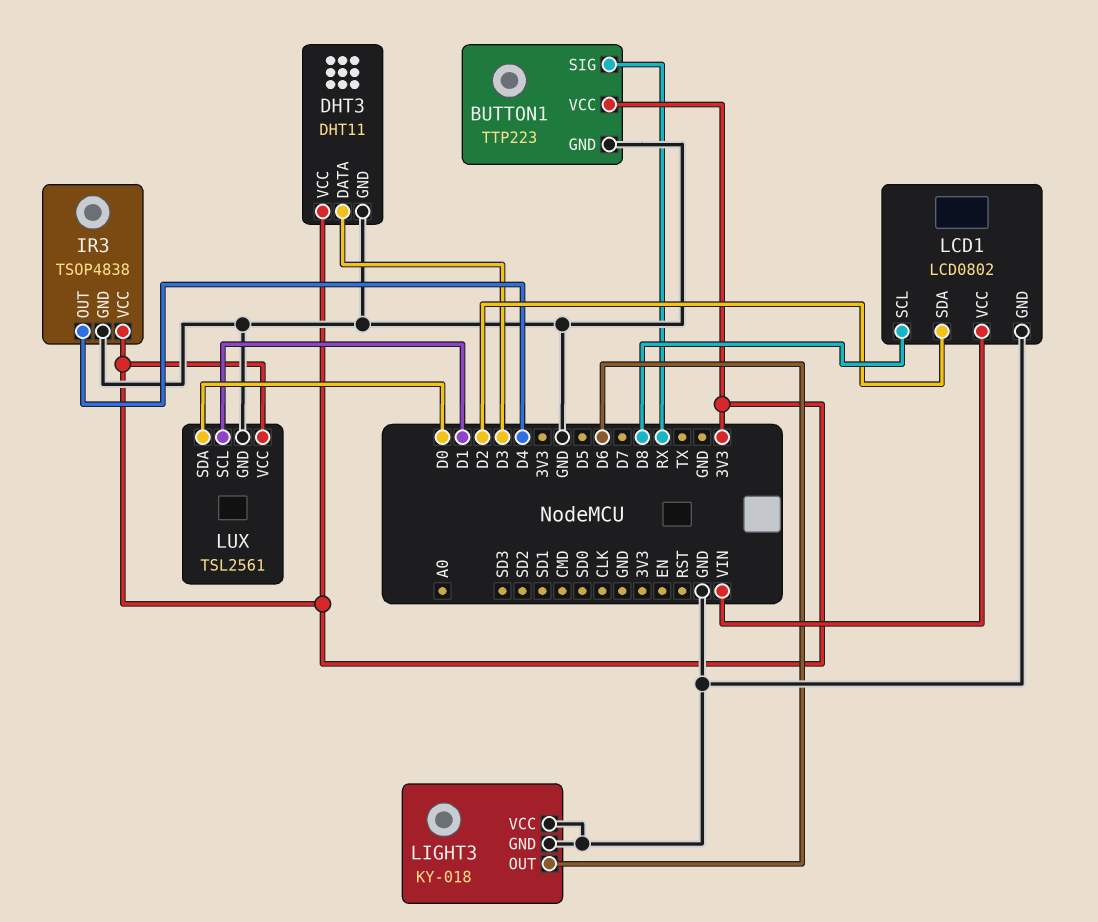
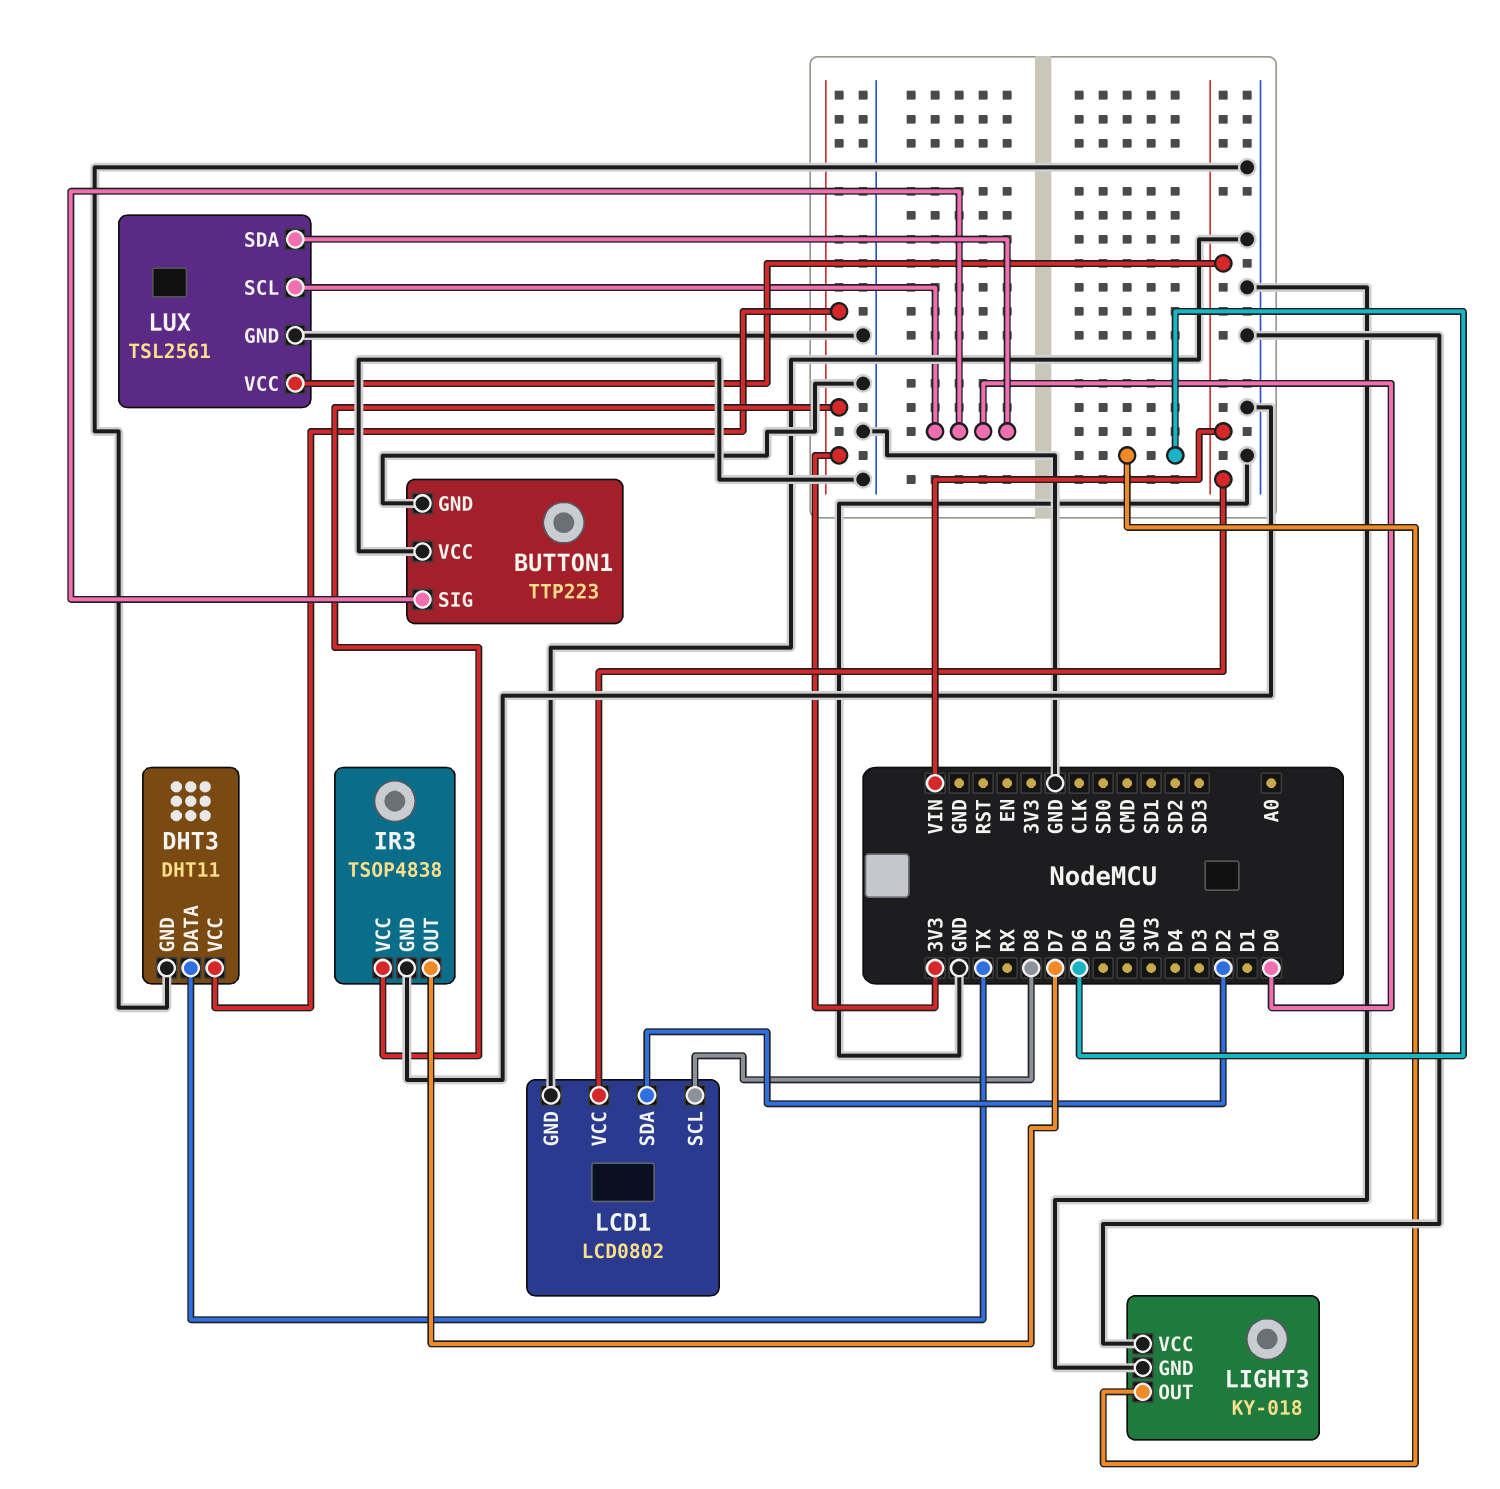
BUTTON1 pin SIG: RX -> D0
BUTTON1 pin VCC: 3V3 -> GND
DHT3 pin DATA: D3 -> TX
IR3 pin OUT: D4 -> D7
LUX pin SCL: D1 -> D0
LUX pin VCC: 3V3 -> VIN

